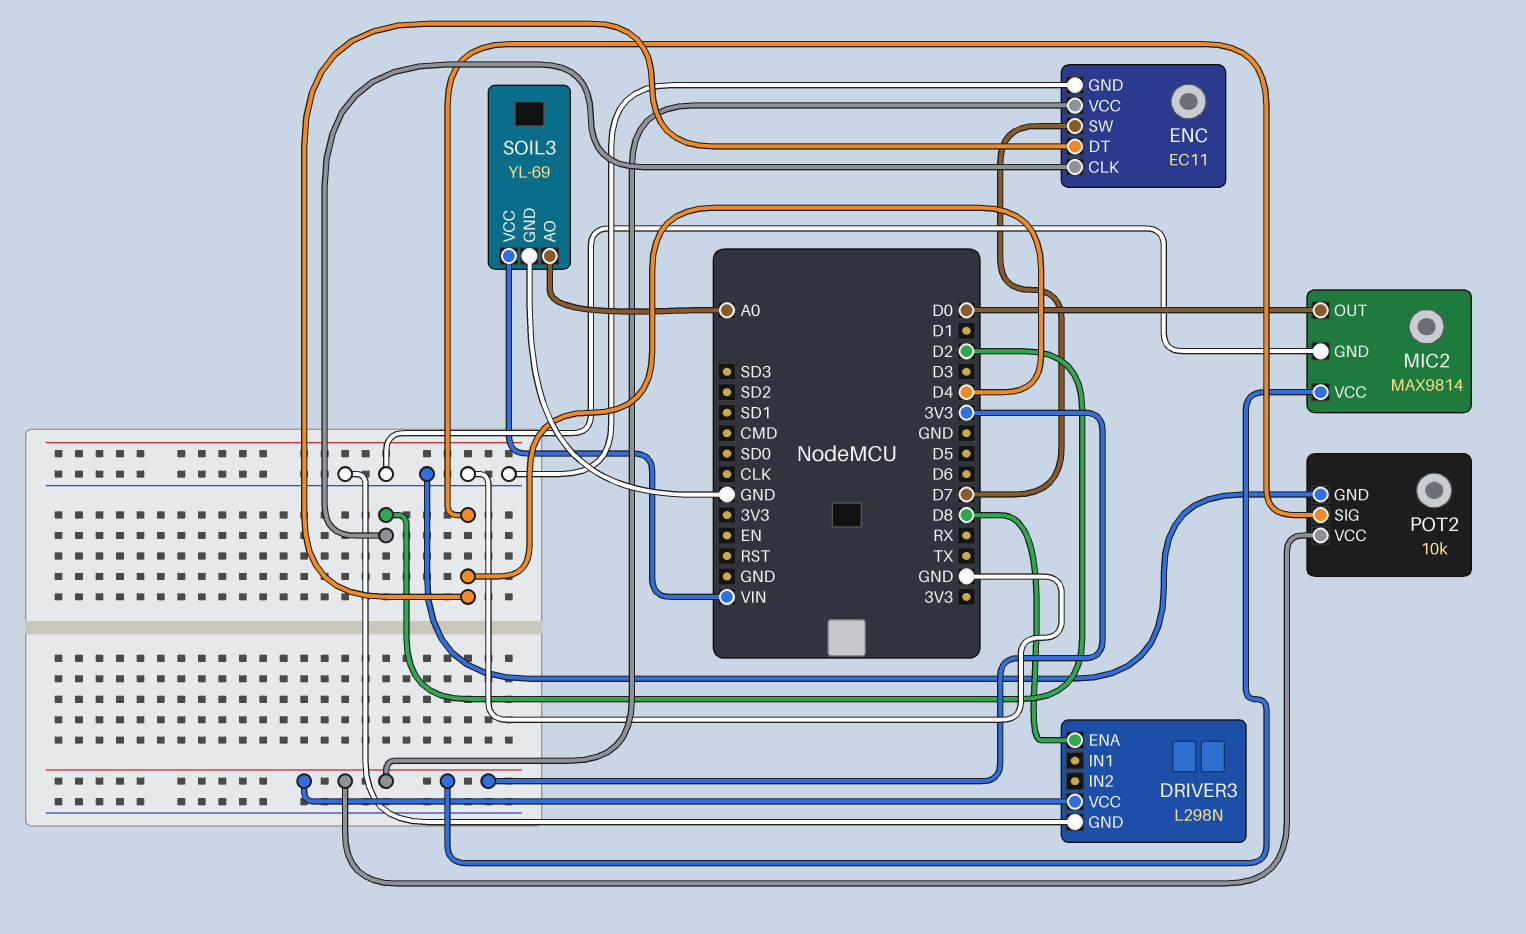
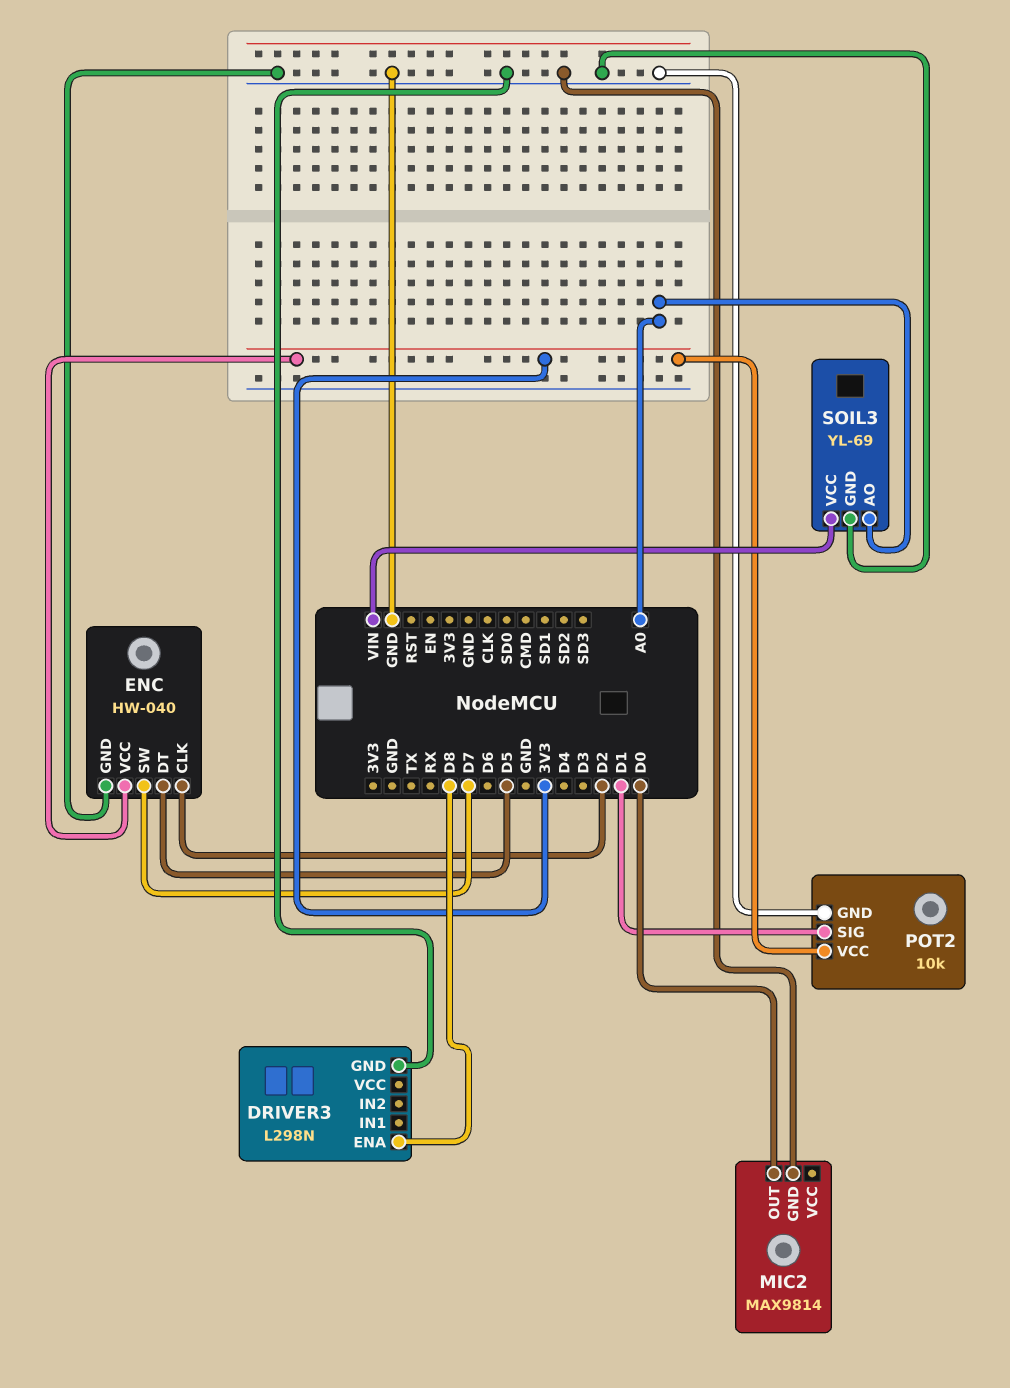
DRIVER3 pin VCC: 3V3 -> none
ENC: EC11 -> HW-040
ENC pin DT: D4 -> D5
MIC2 pin VCC: 3V3 -> none
POT2 pin SIG: D4 -> D1

